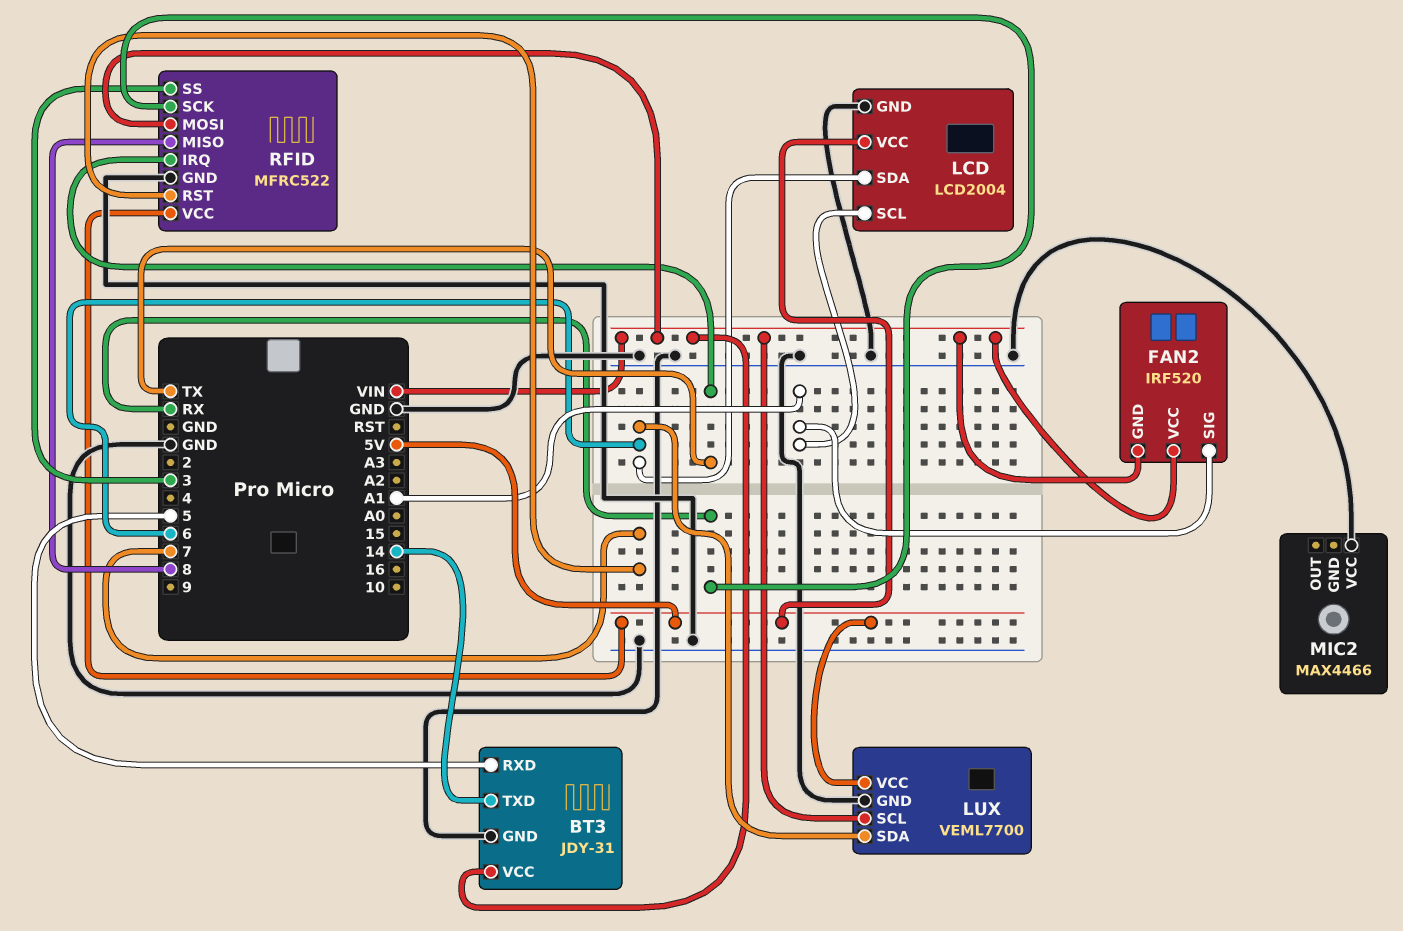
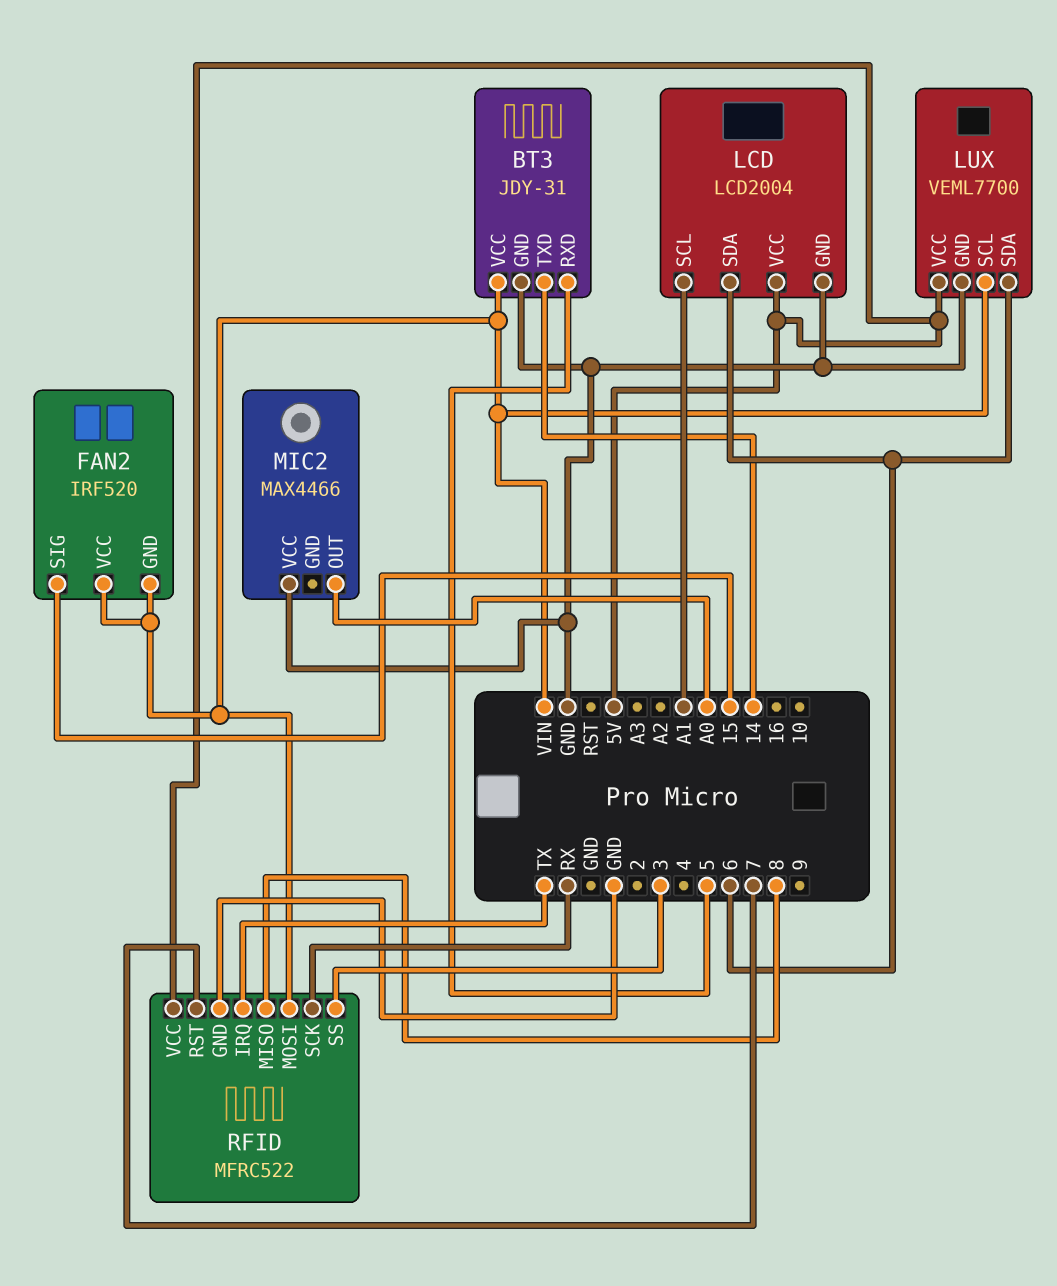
FAN2 pin SIG: A1 -> 15
MIC2 pin OUT: none -> A0

